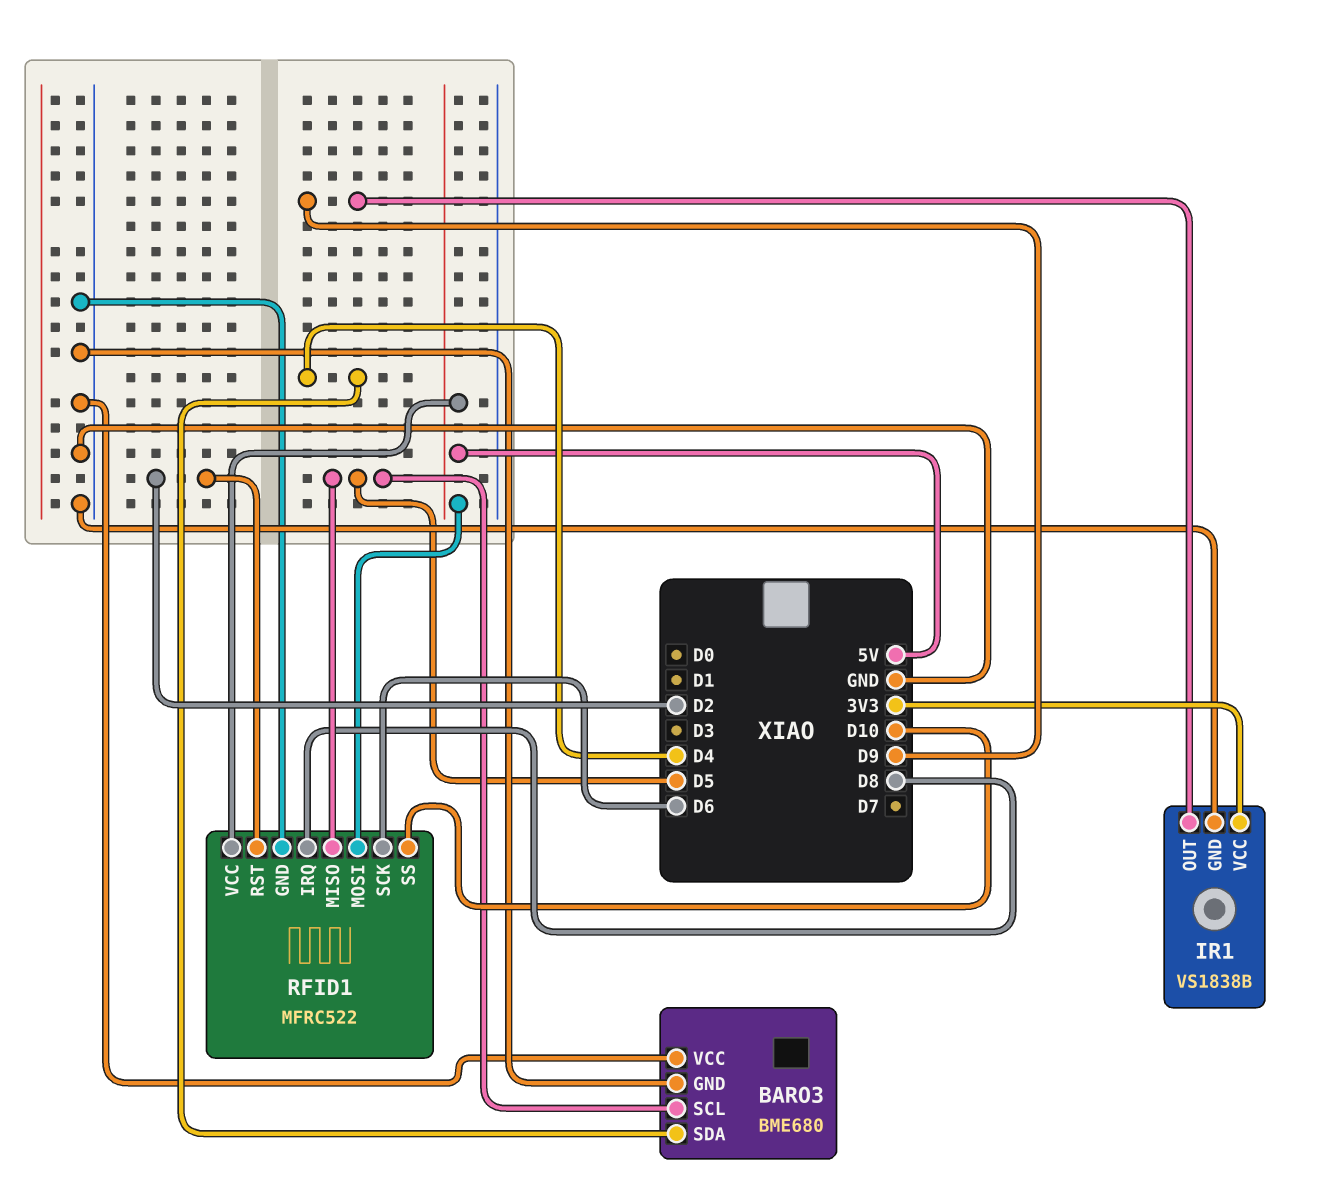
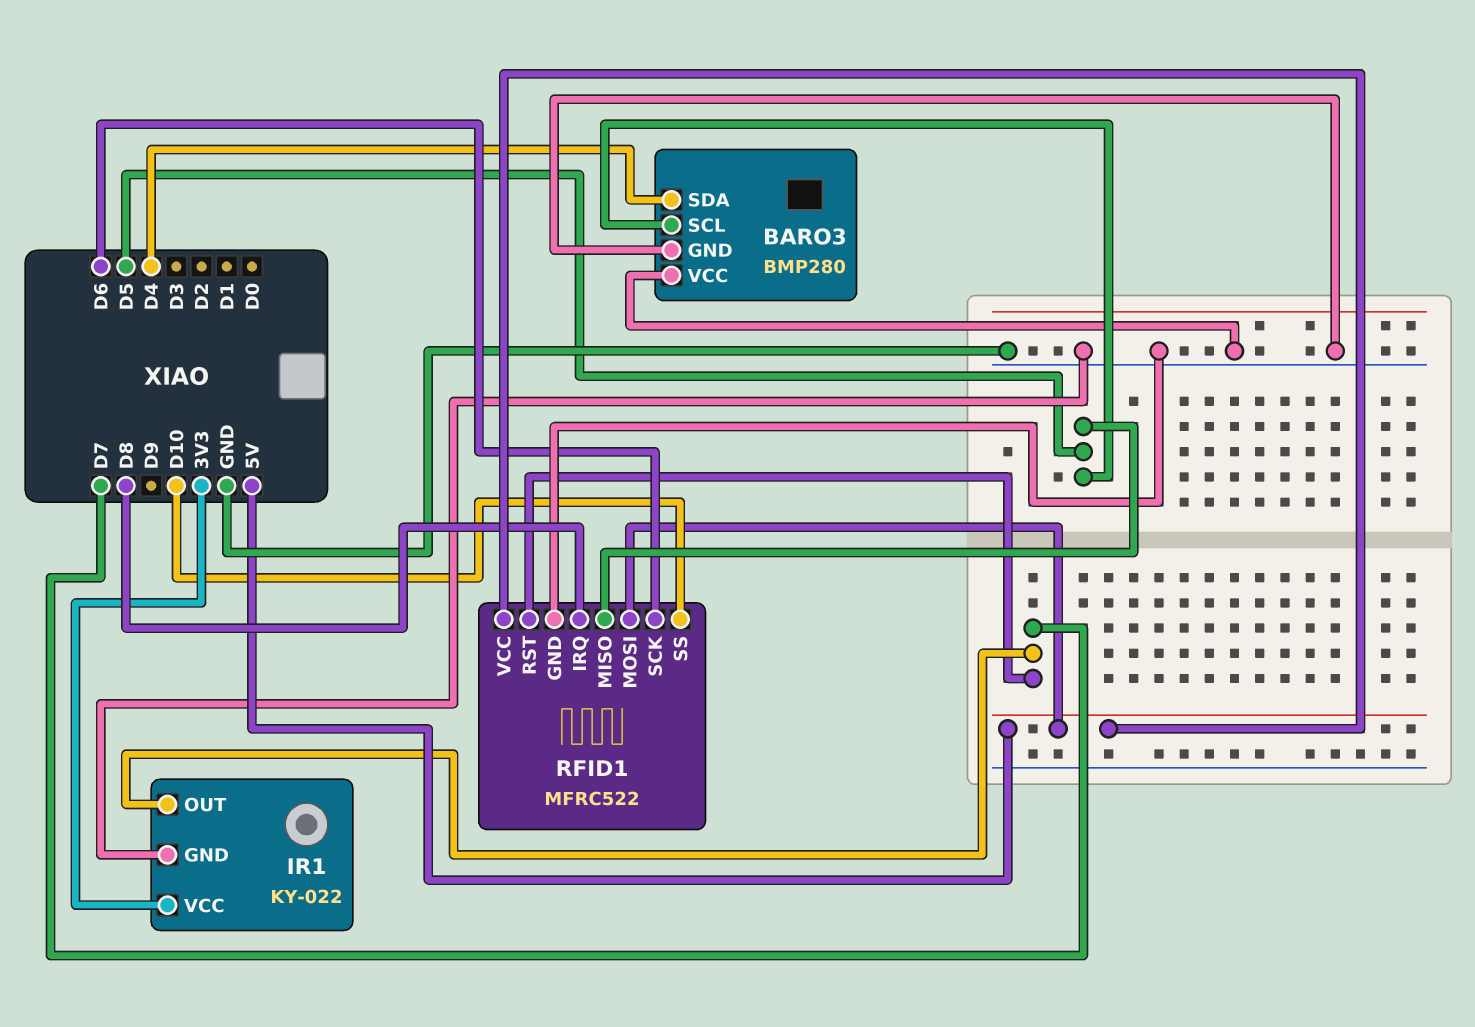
BARO3: BME680 -> BMP280
IR1: VS1838B -> KY-022
IR1 pin OUT: D9 -> D7
RFID1 pin RST: D2 -> D7

